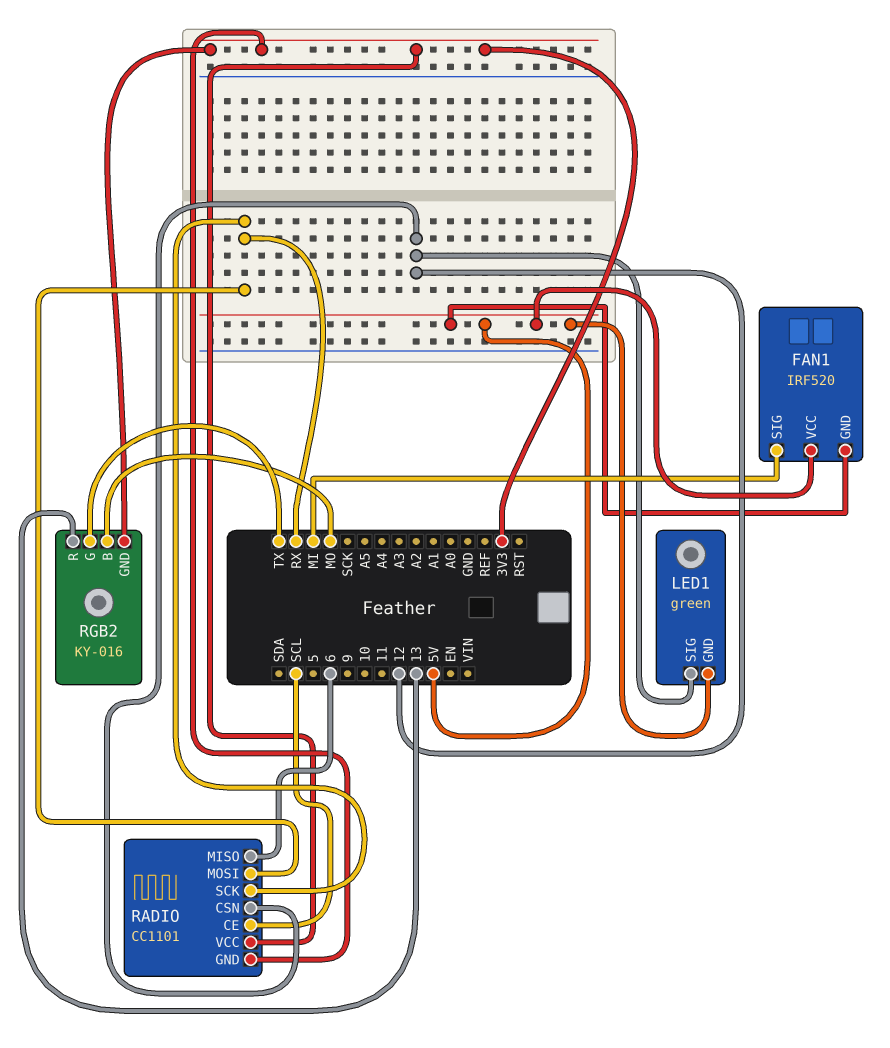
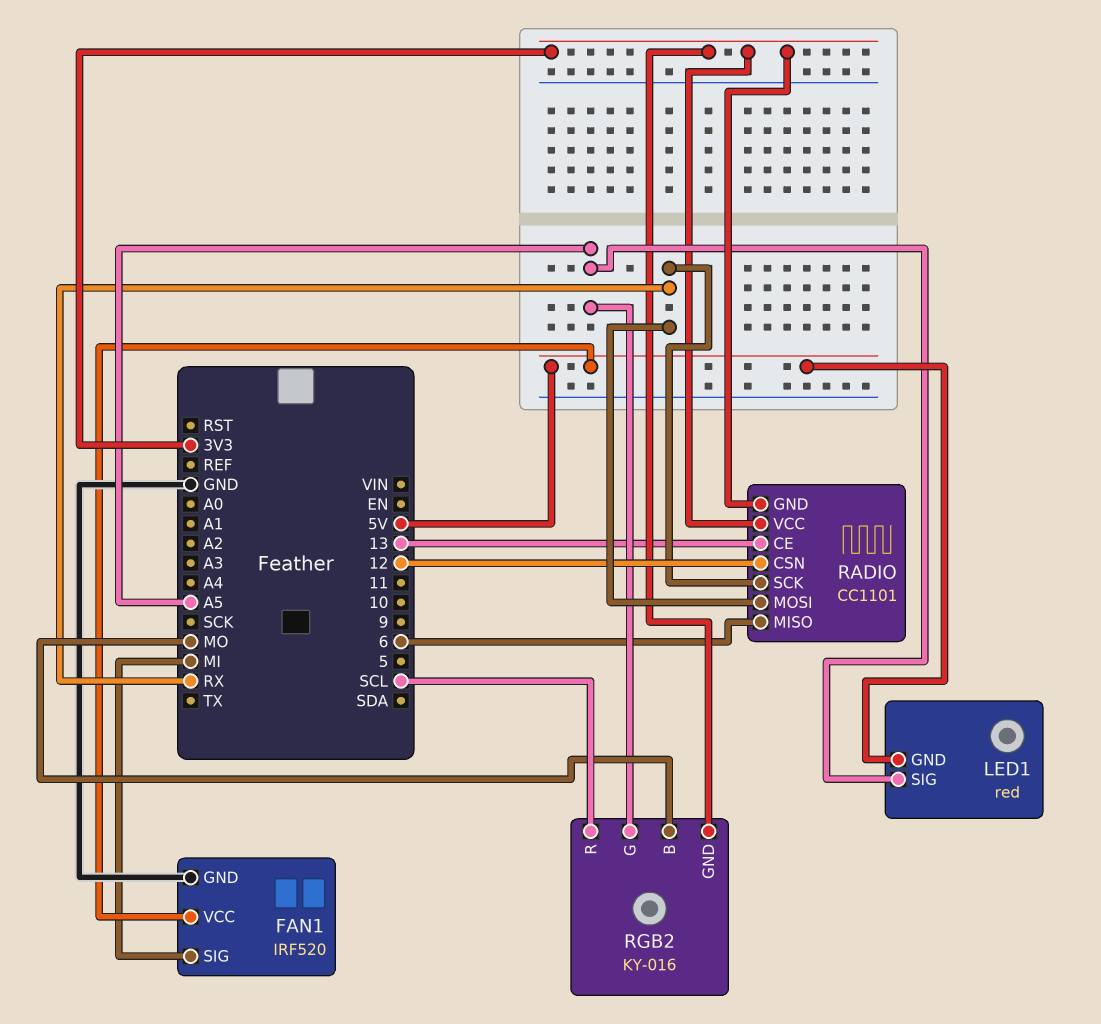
FAN1 pin GND: 5V -> GND
LED1: green -> red
LED1 pin SIG: 12 -> A5
RADIO pin CE: SCL -> 13
RGB2 pin G: TX -> A5
RGB2 pin R: 13 -> SCL

